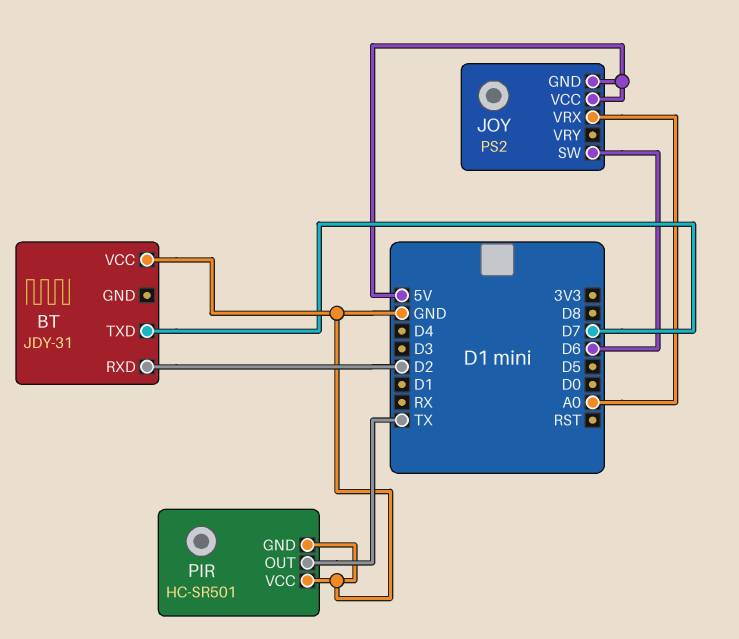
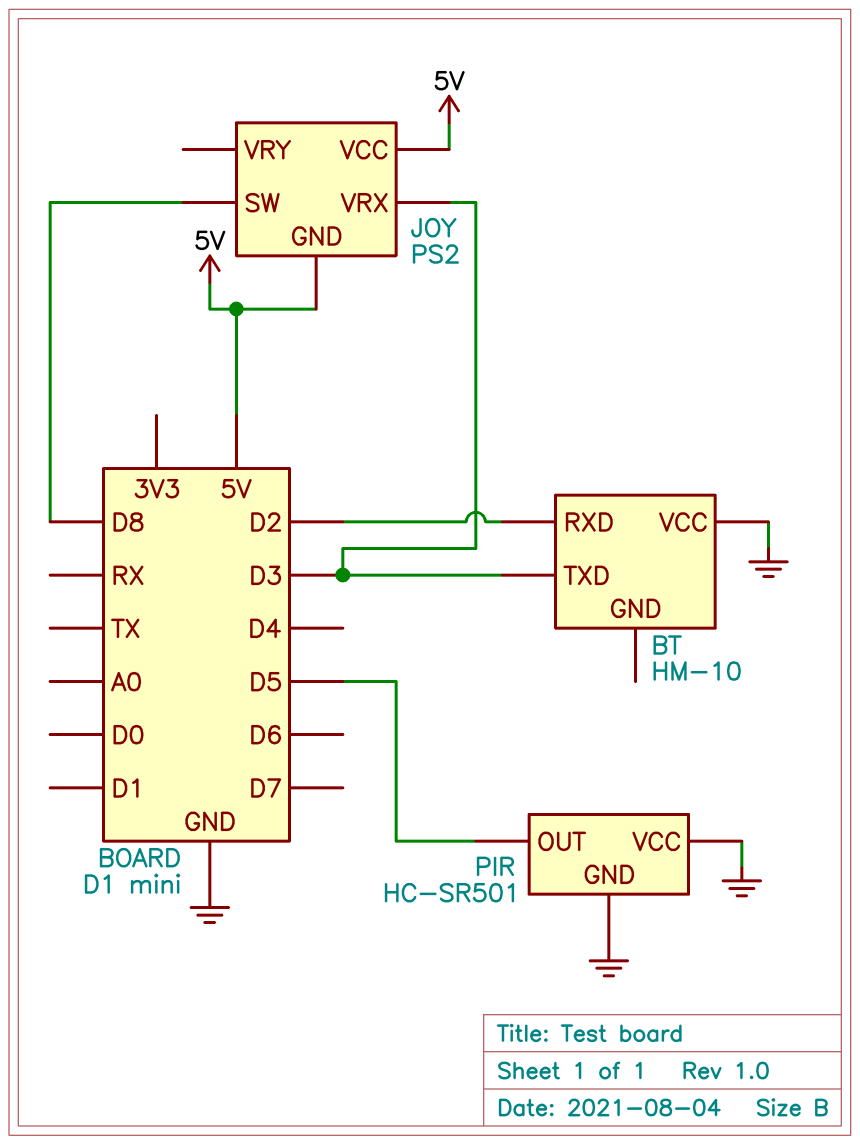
BT: JDY-31 -> HM-10
BT pin TXD: D7 -> D3
JOY pin SW: D6 -> D8
JOY pin VRX: A0 -> D3
PIR pin OUT: TX -> D5

